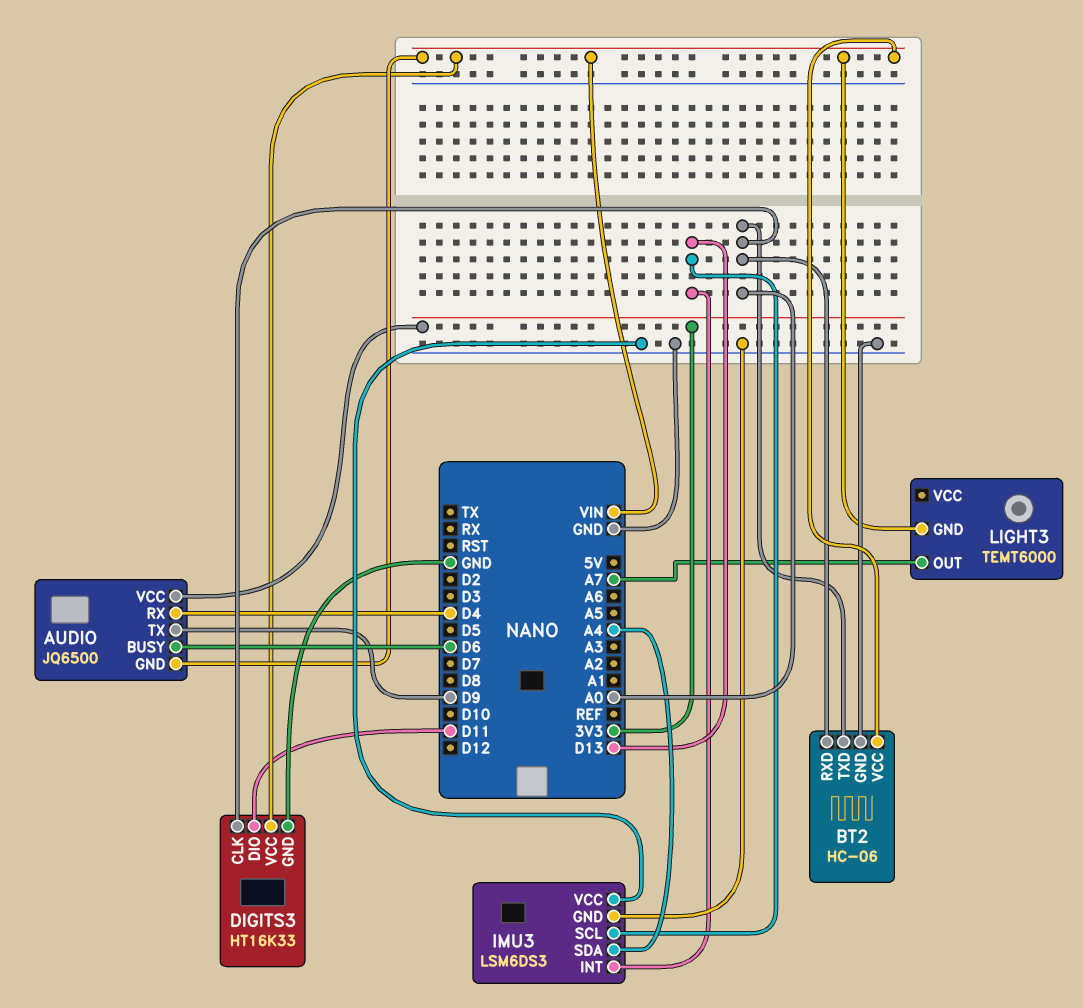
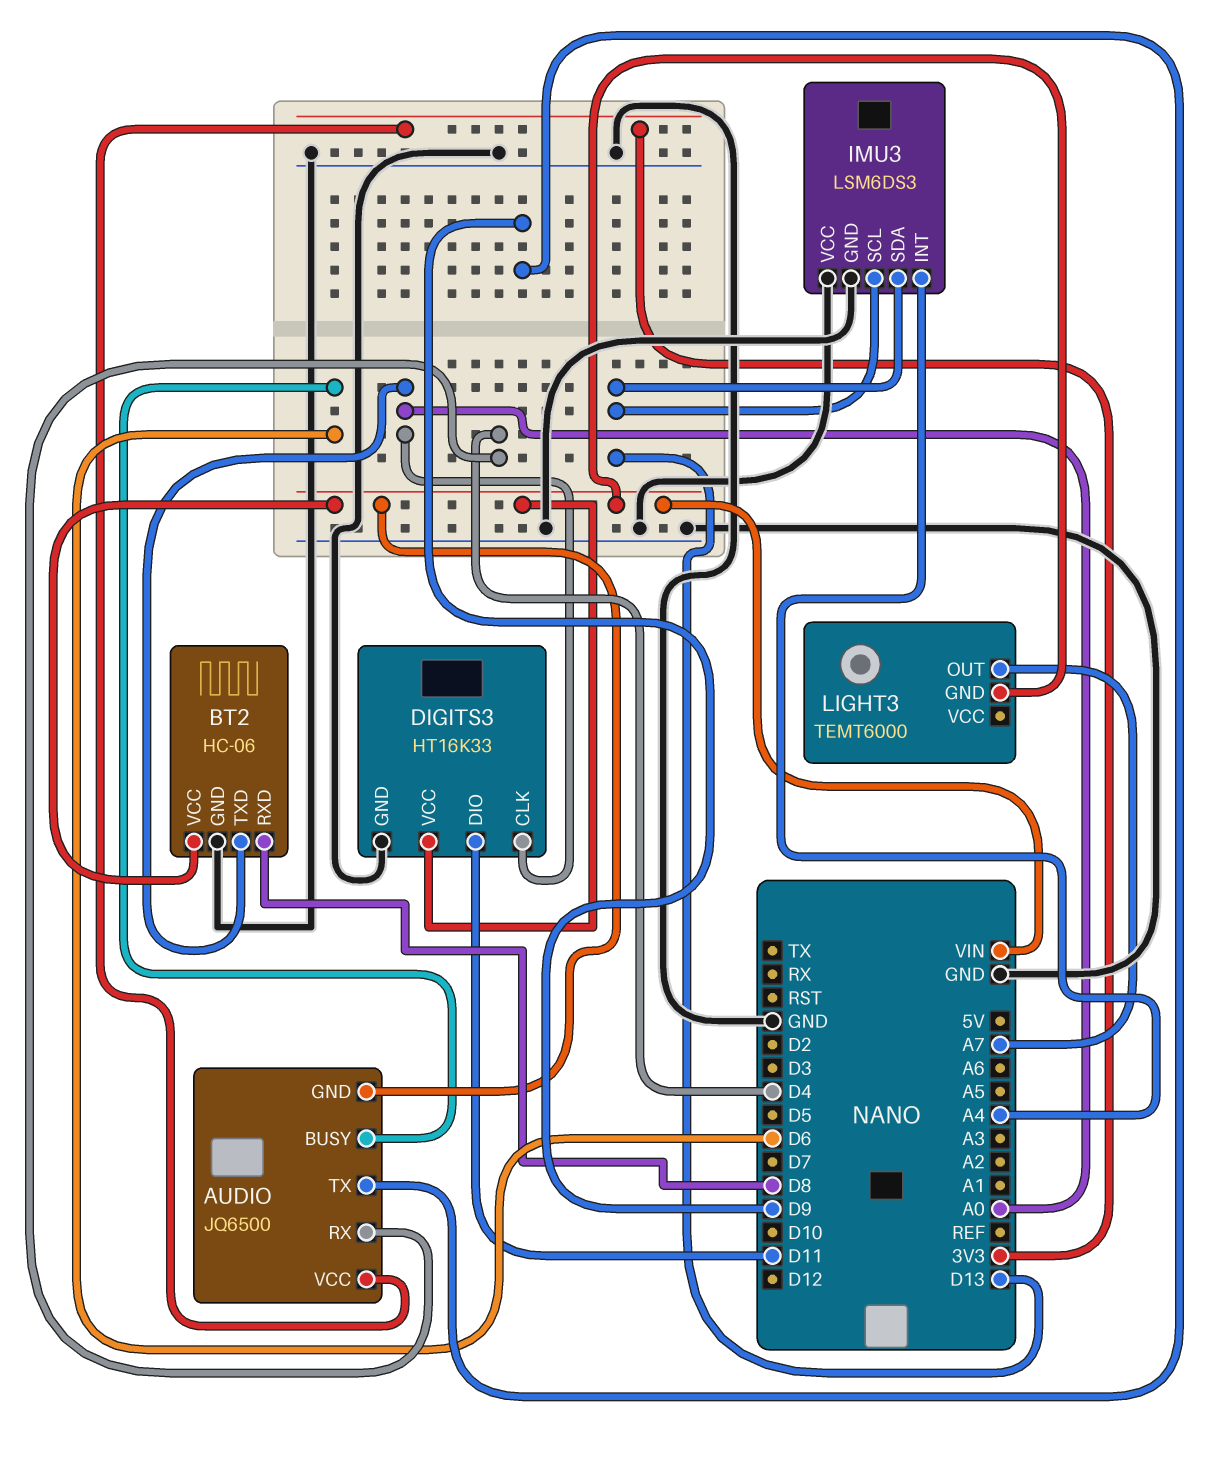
BT2 pin RXD: A0 -> D8
IMU3 pin INT: D13 -> A4
IMU3 pin SDA: A4 -> D13

